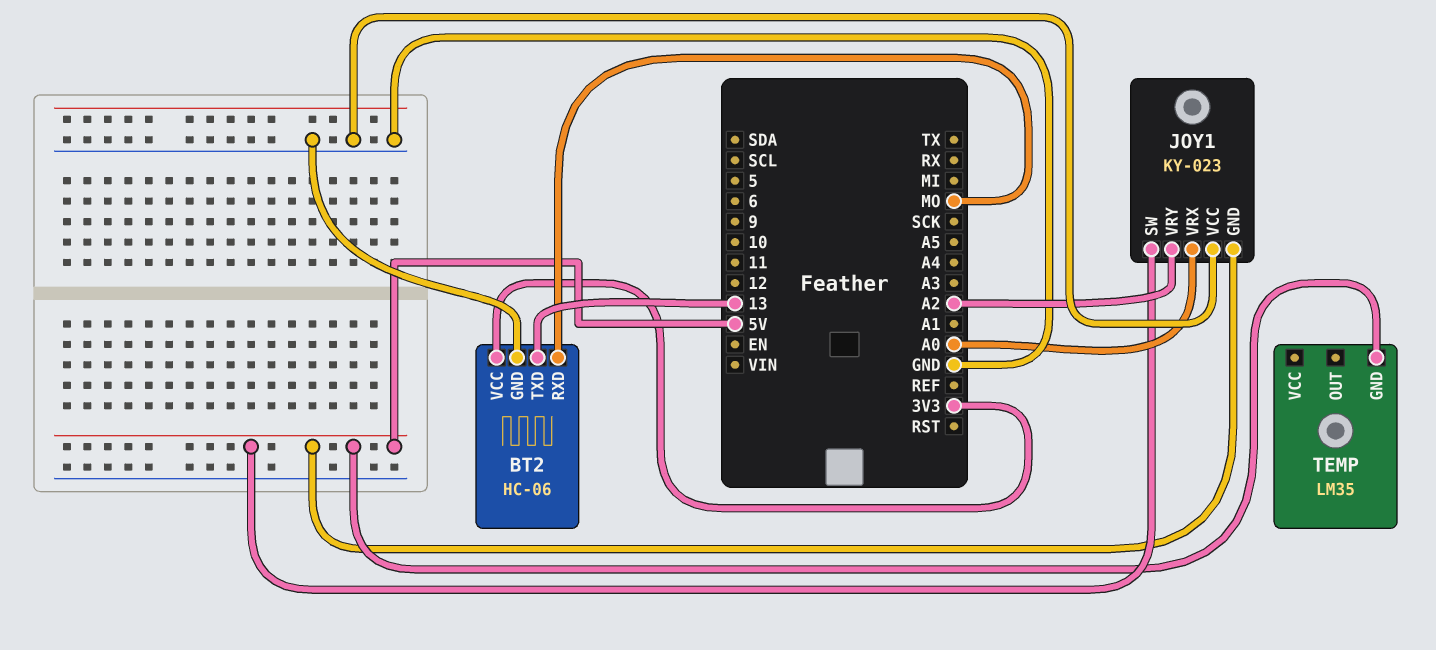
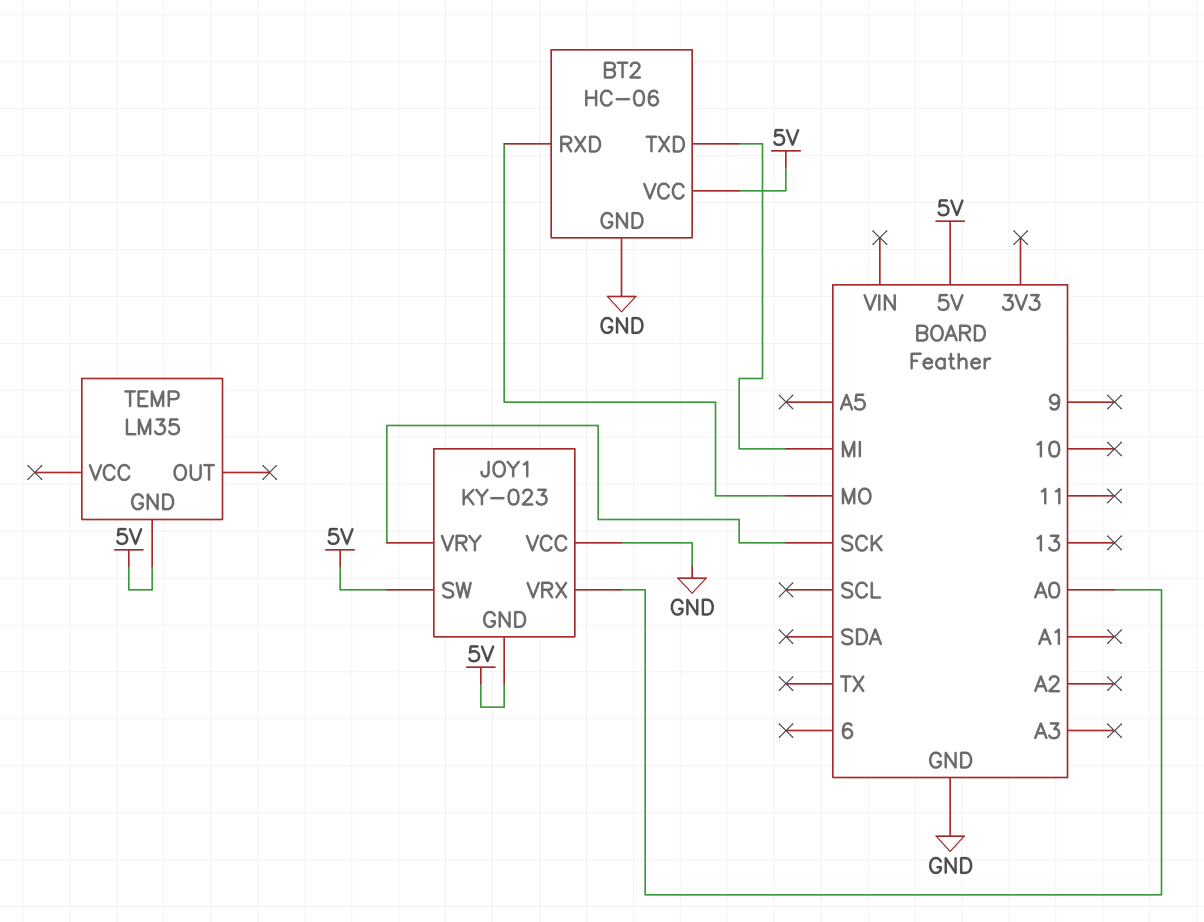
BT2 pin TXD: 13 -> MI
BT2 pin VCC: 3V3 -> 5V
JOY1 pin VRY: A2 -> SCK

